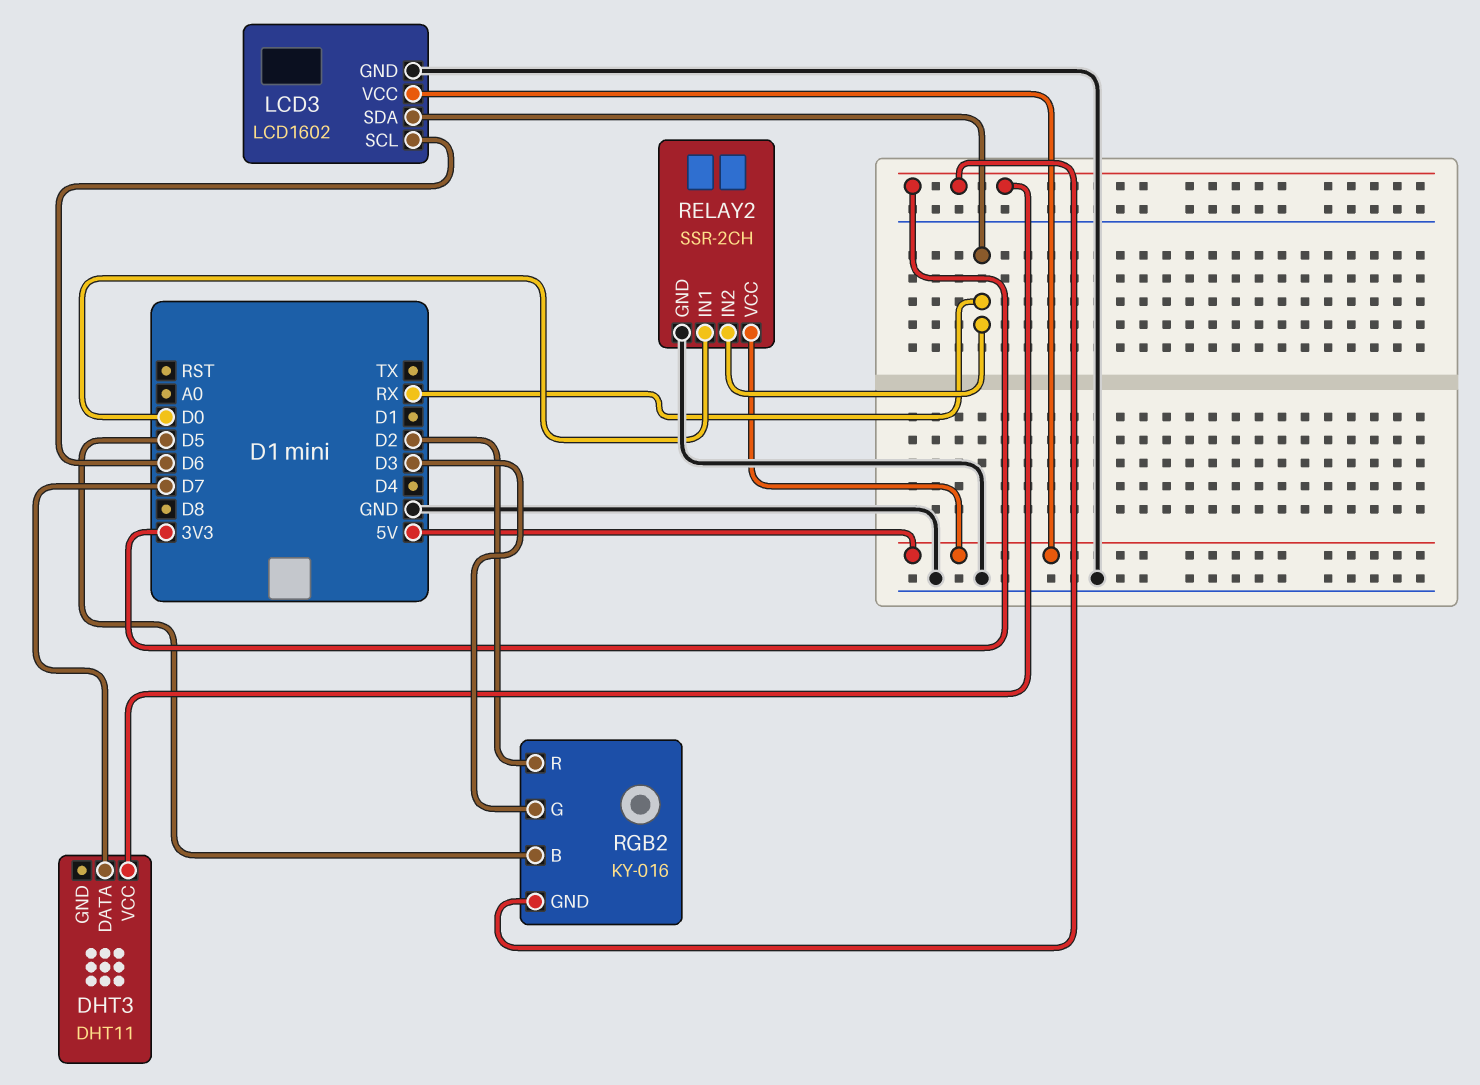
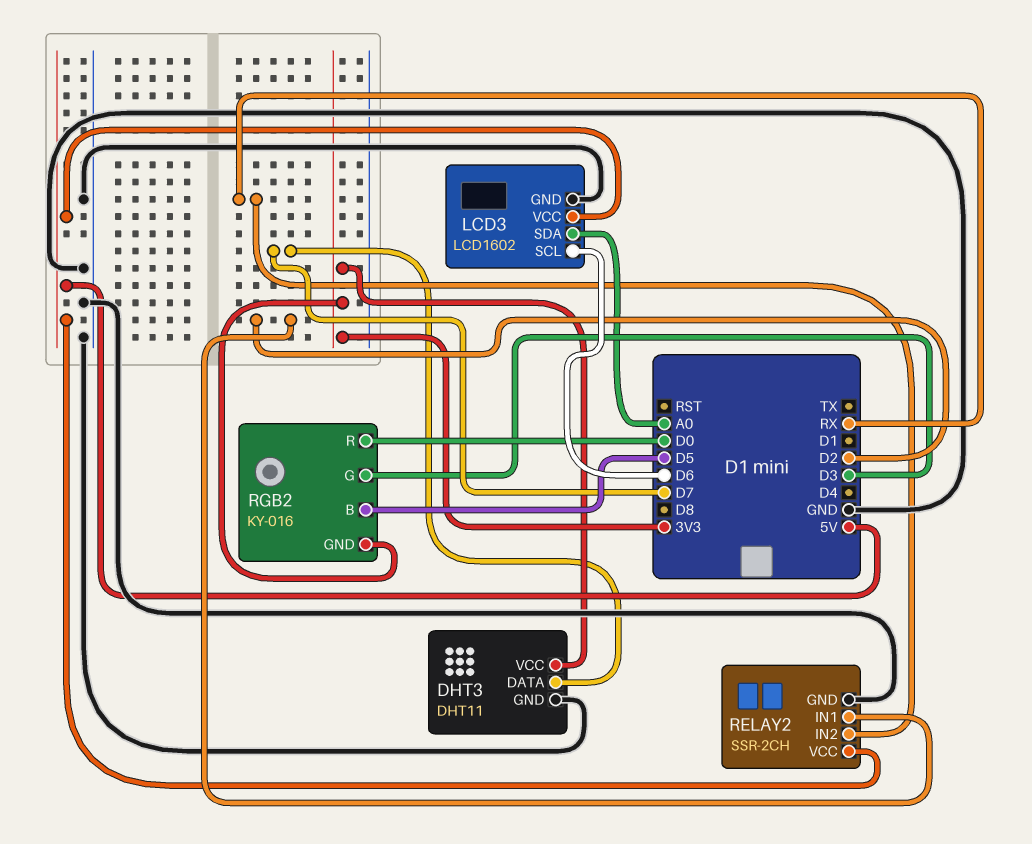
DHT3 pin GND: none -> GND
LCD3 pin SDA: RX -> A0
RELAY2 pin IN1: D0 -> D2
RGB2 pin R: D2 -> D0

